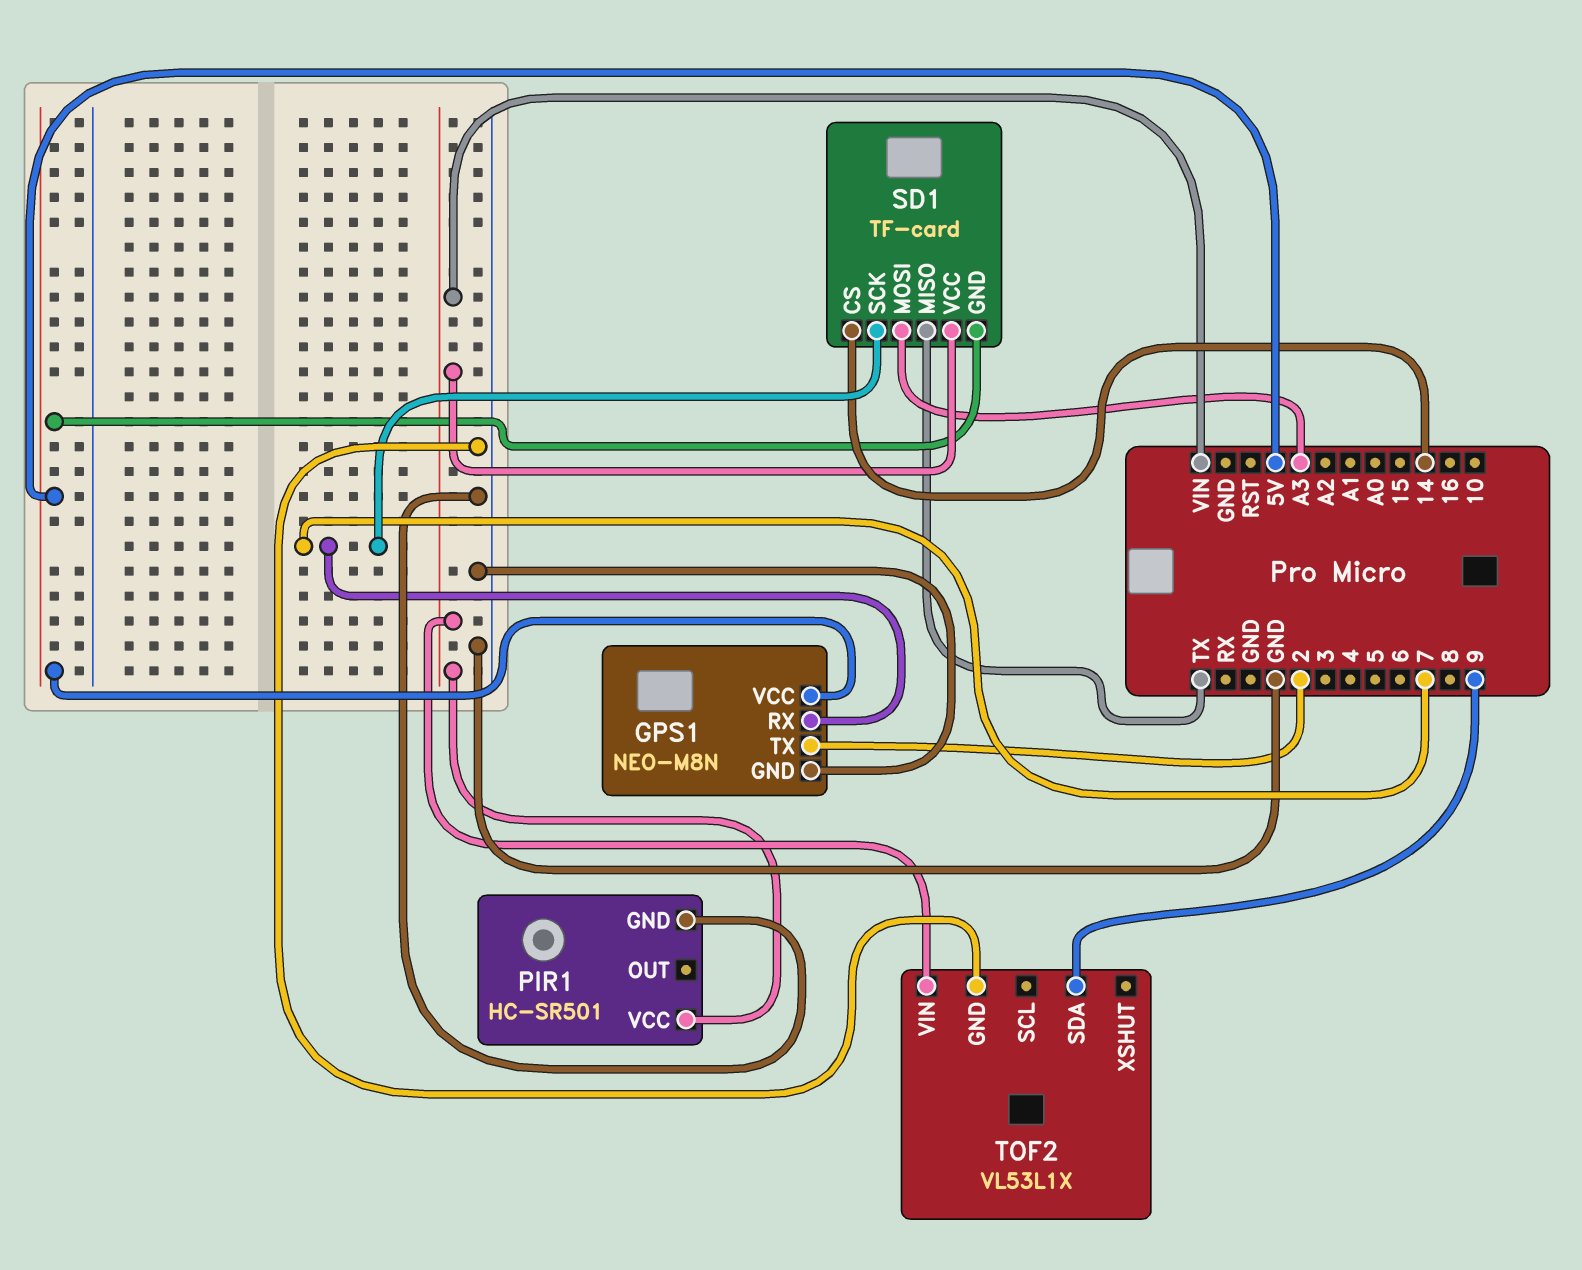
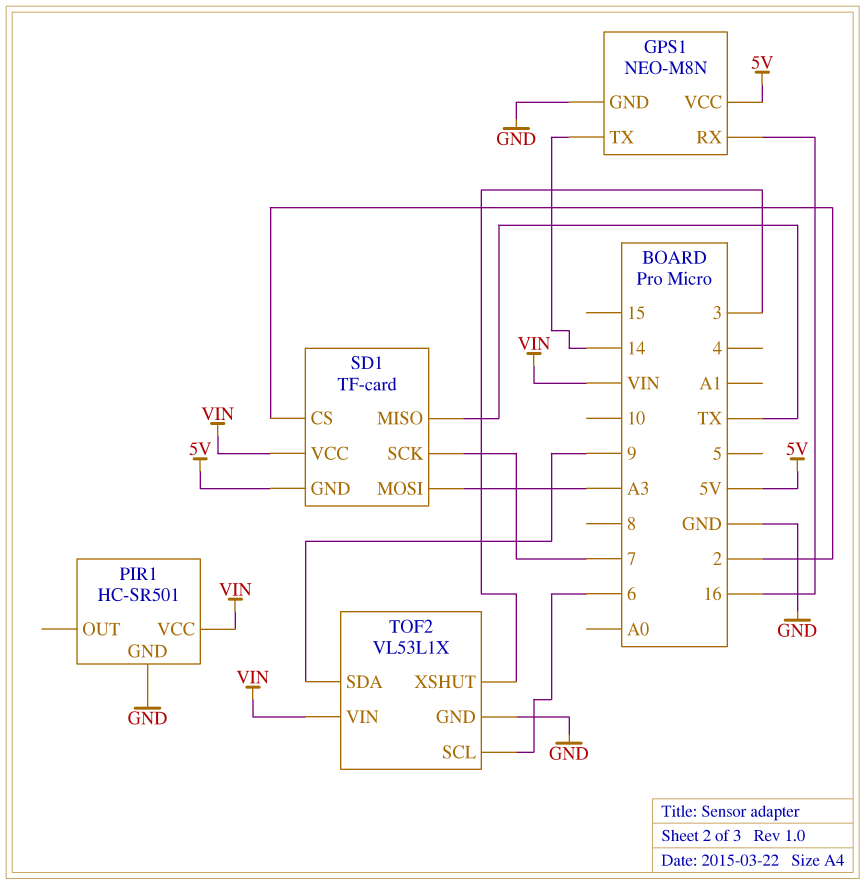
GPS1 pin RX: 7 -> 16
GPS1 pin TX: 2 -> 14
SD1 pin CS: 14 -> 2
TOF2 pin SCL: none -> 6
TOF2 pin XSHUT: none -> 3

